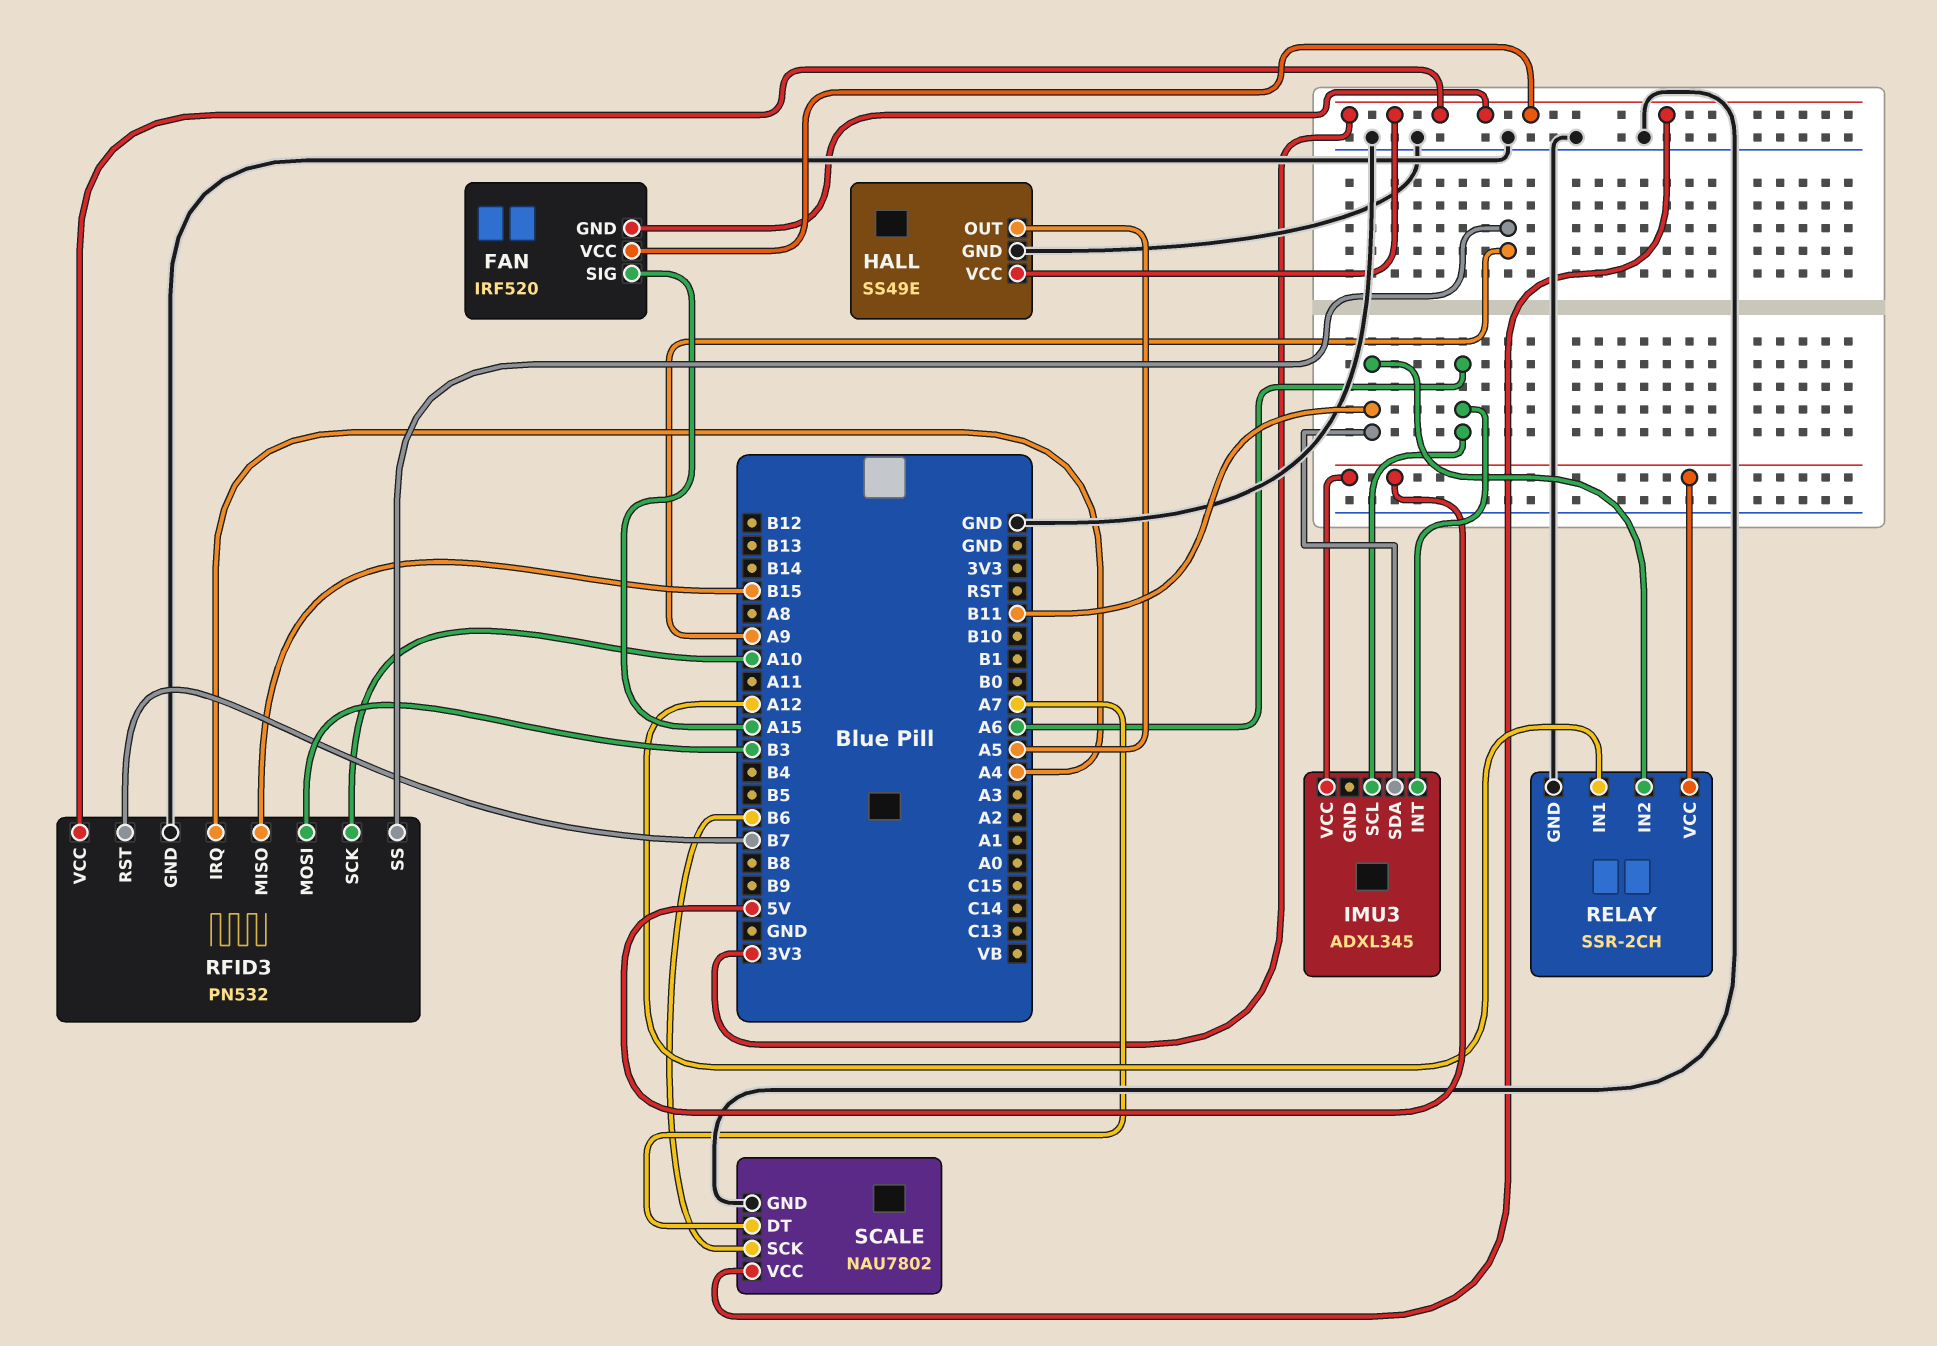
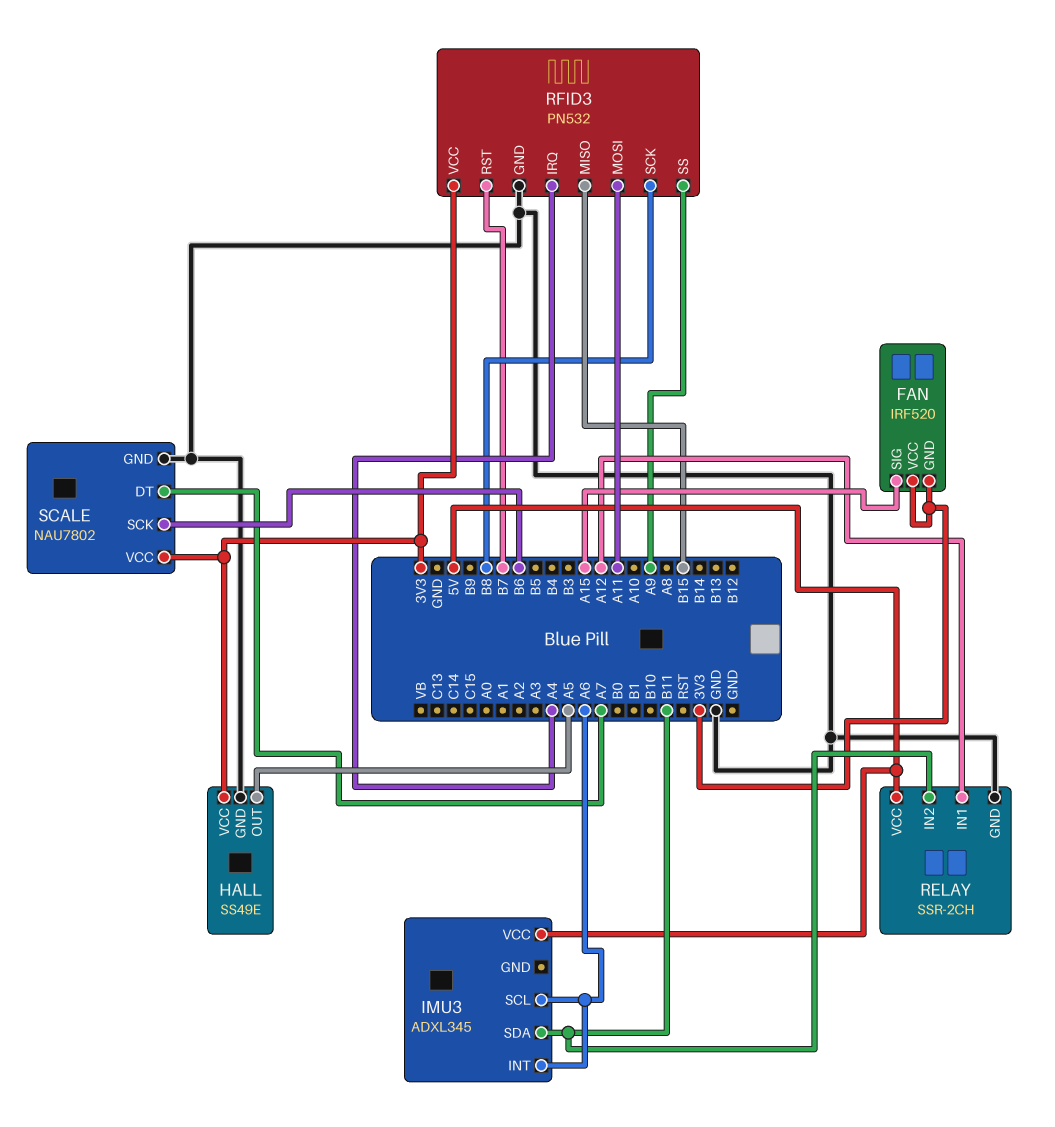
RFID3 pin MOSI: B3 -> A11
RFID3 pin SCK: A10 -> B8

